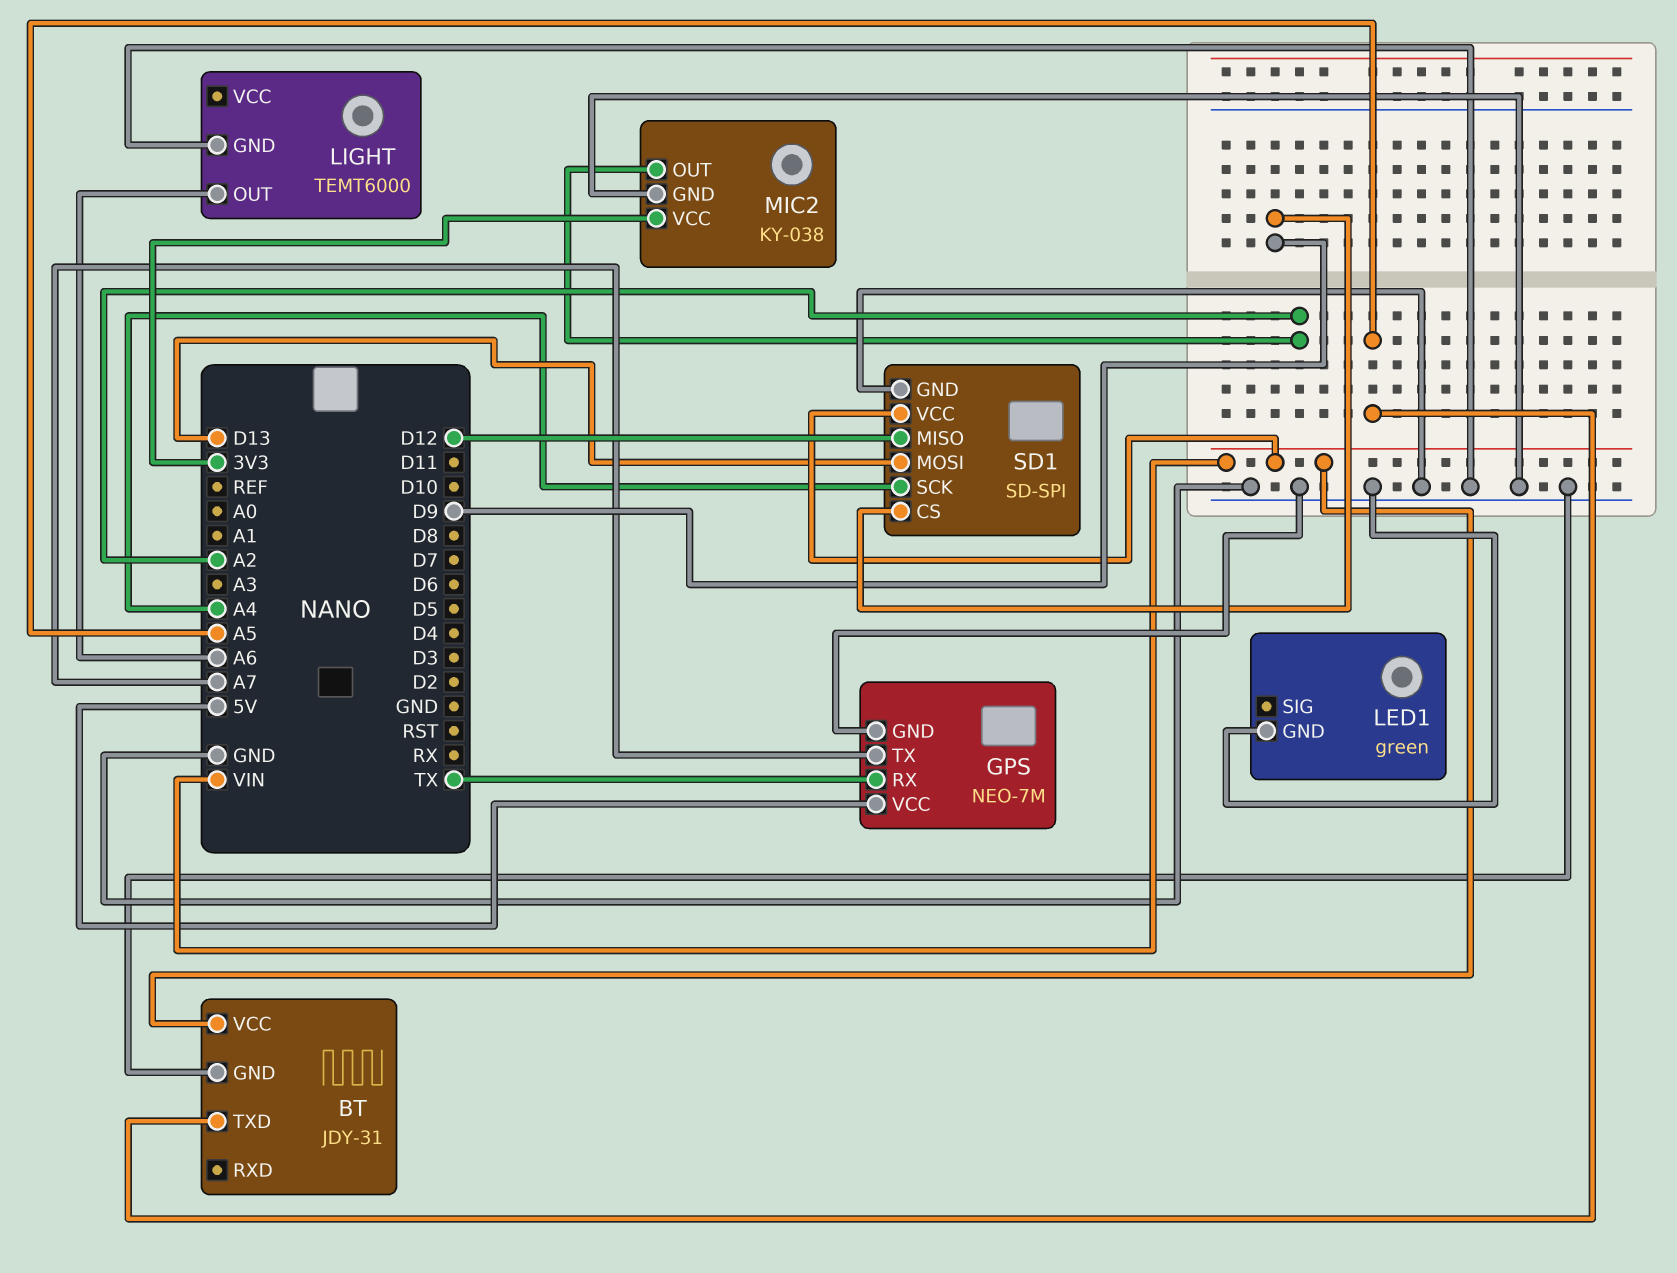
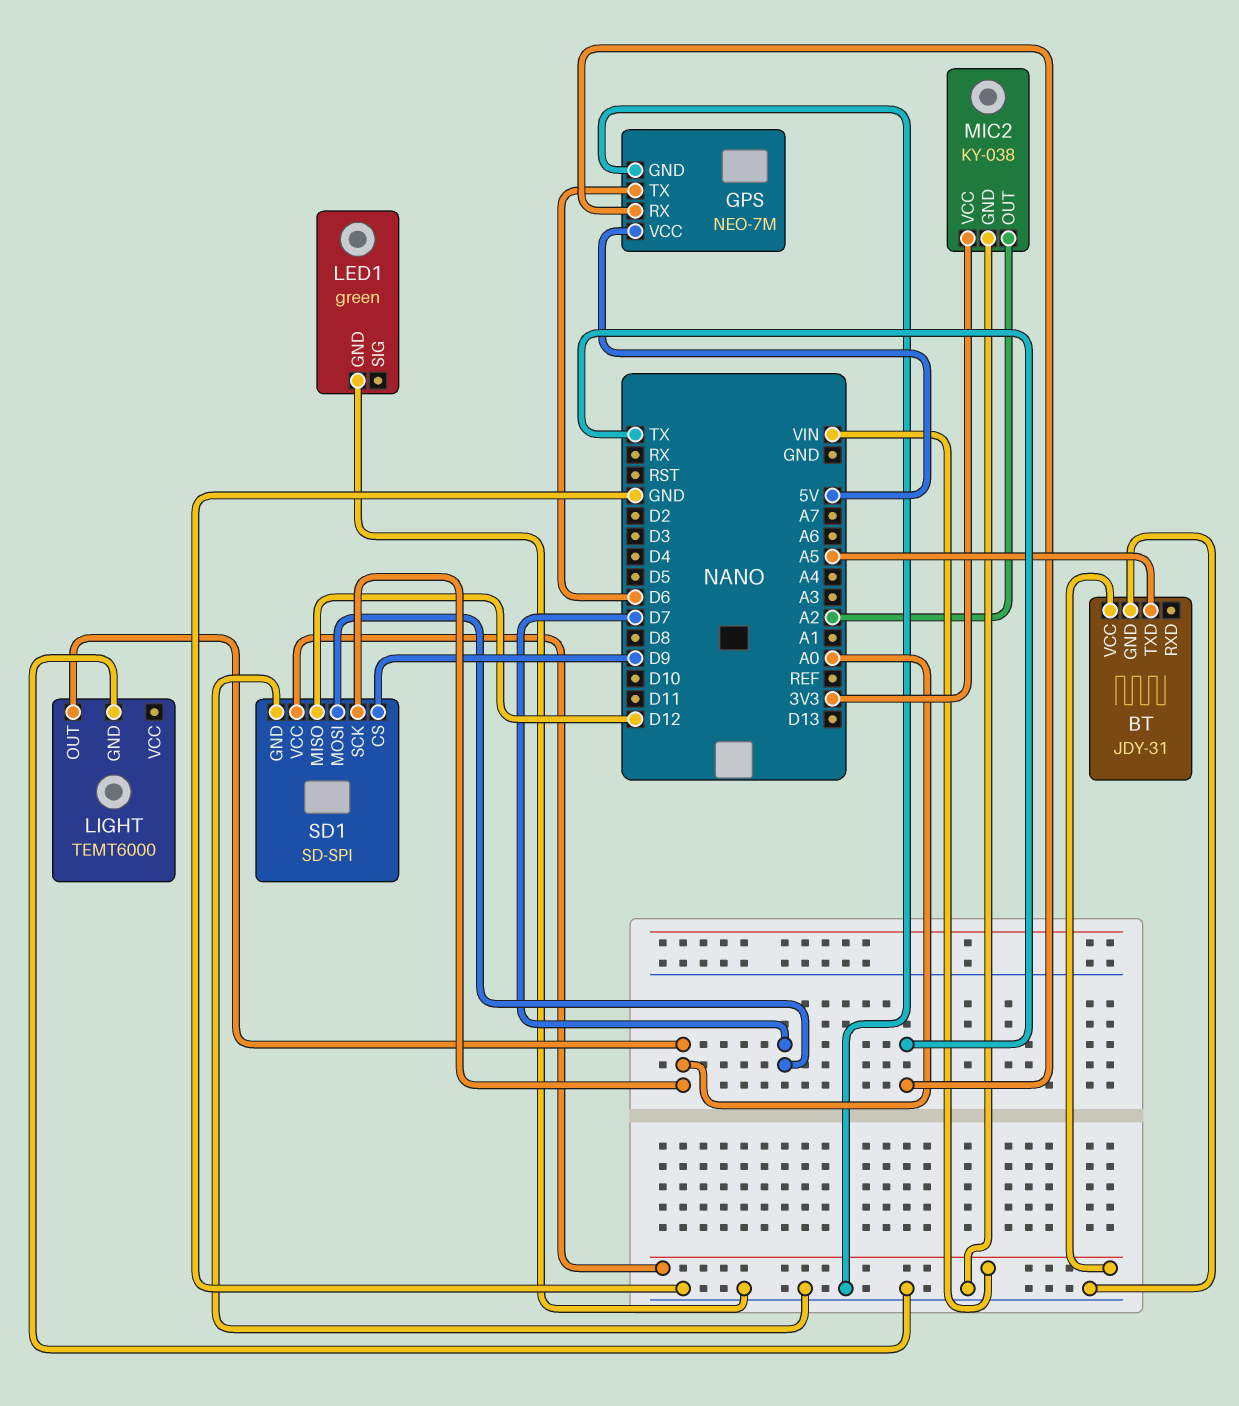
GPS pin TX: A7 -> D6
LIGHT pin OUT: A6 -> A0
SD1 pin MOSI: D13 -> D7
SD1 pin SCK: A4 -> A0

